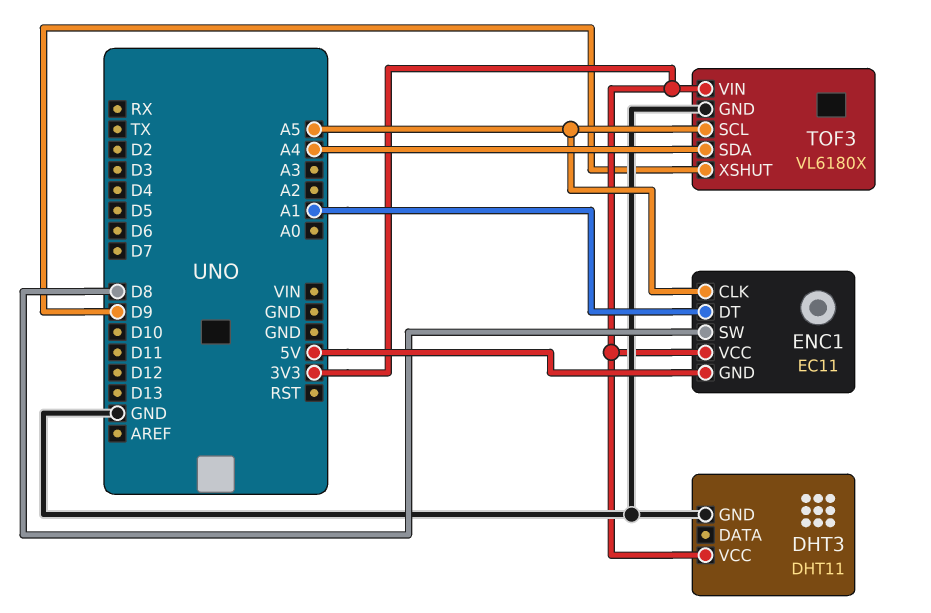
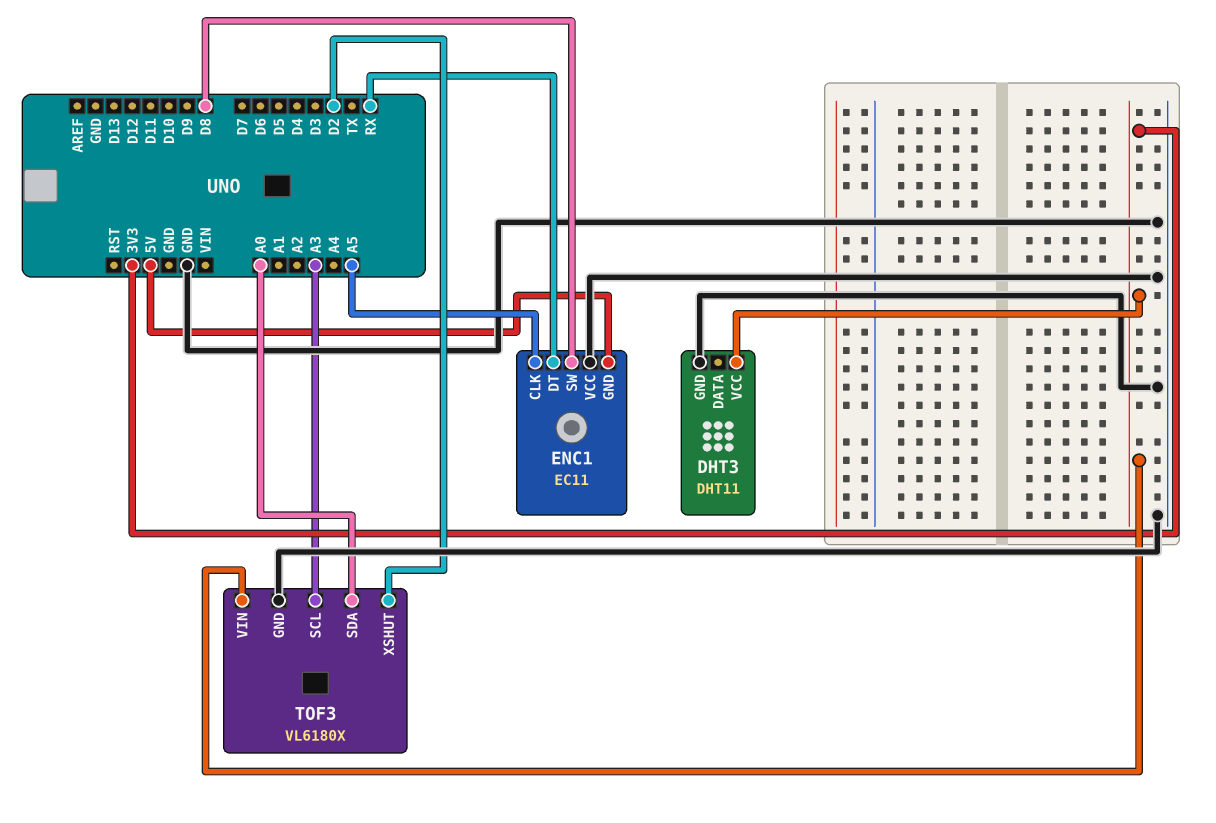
ENC1 pin DT: A1 -> RX
ENC1 pin VCC: 3V3 -> GND
TOF3 pin SCL: A5 -> A3
TOF3 pin SDA: A4 -> A0
TOF3 pin XSHUT: D9 -> D2

